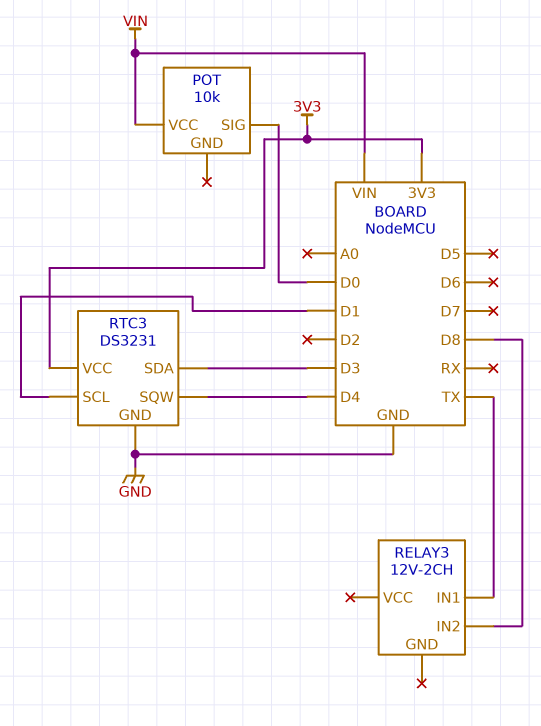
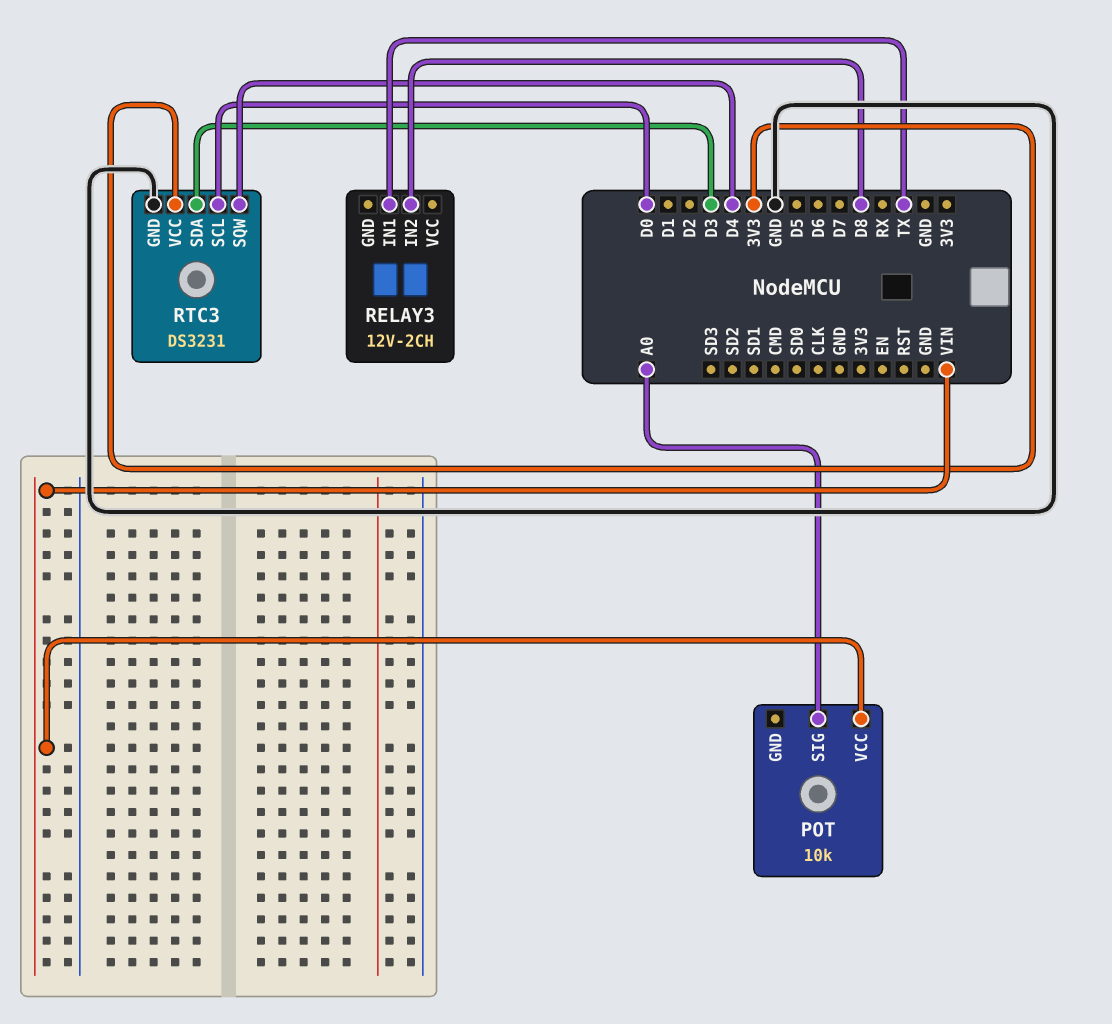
POT pin SIG: D0 -> A0
RTC3 pin SCL: D1 -> D0

